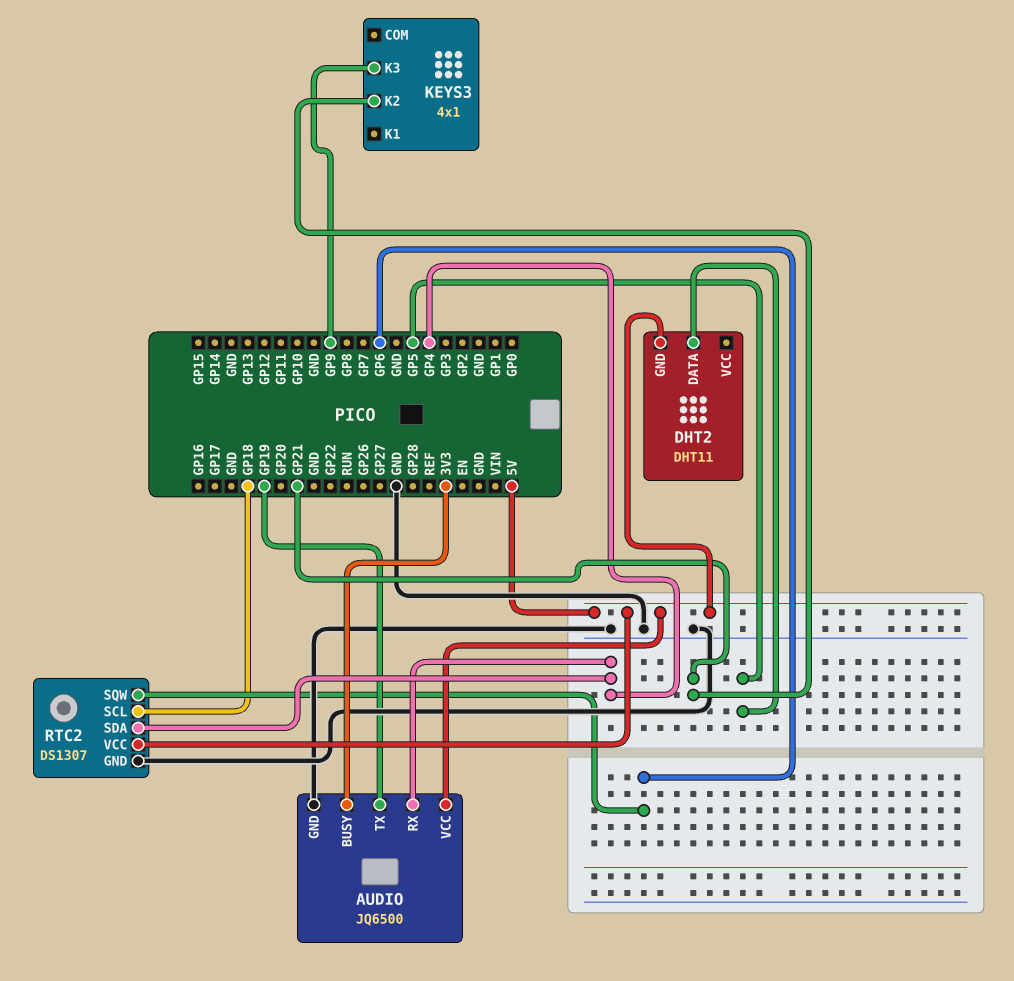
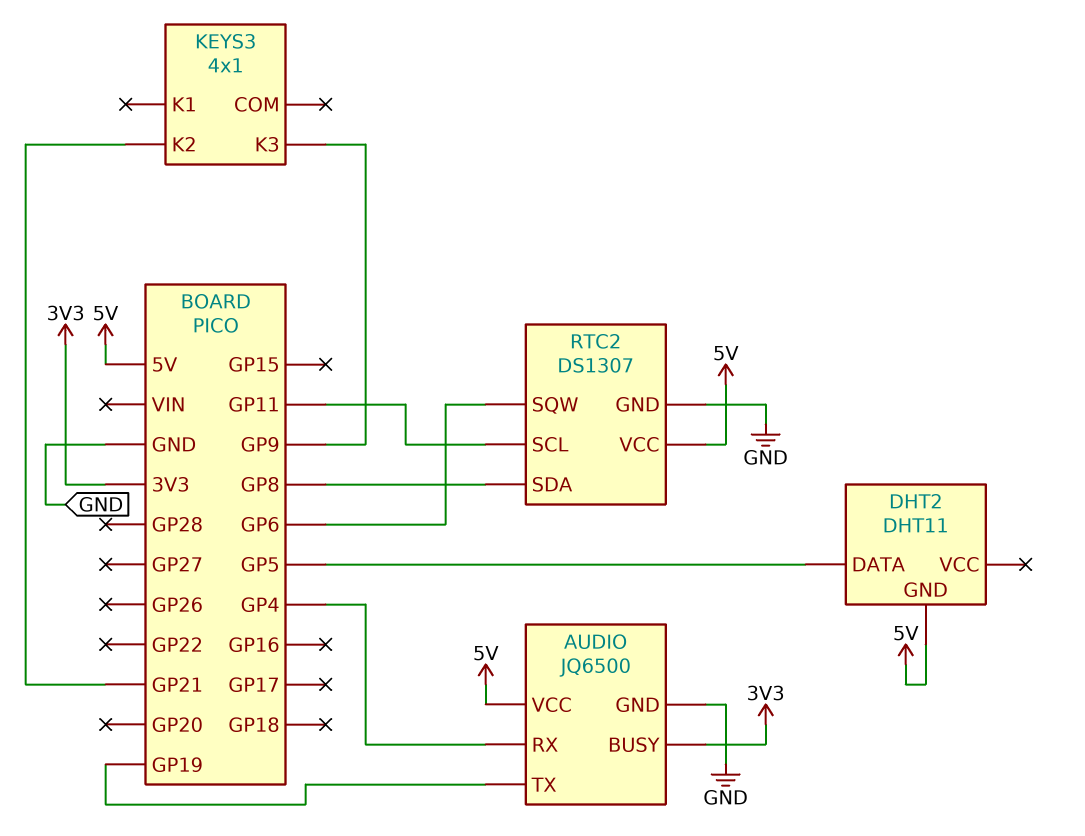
RTC2 pin SCL: GP18 -> GP11
RTC2 pin SDA: GP4 -> GP8

